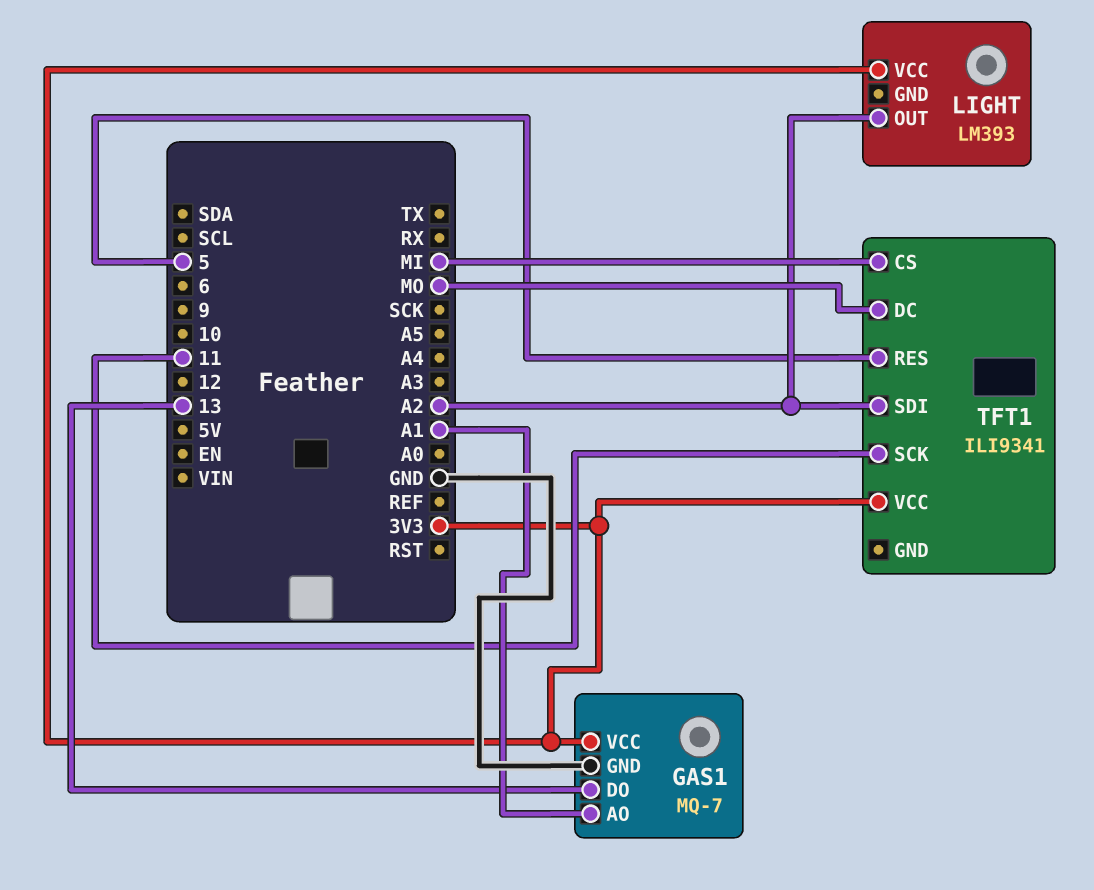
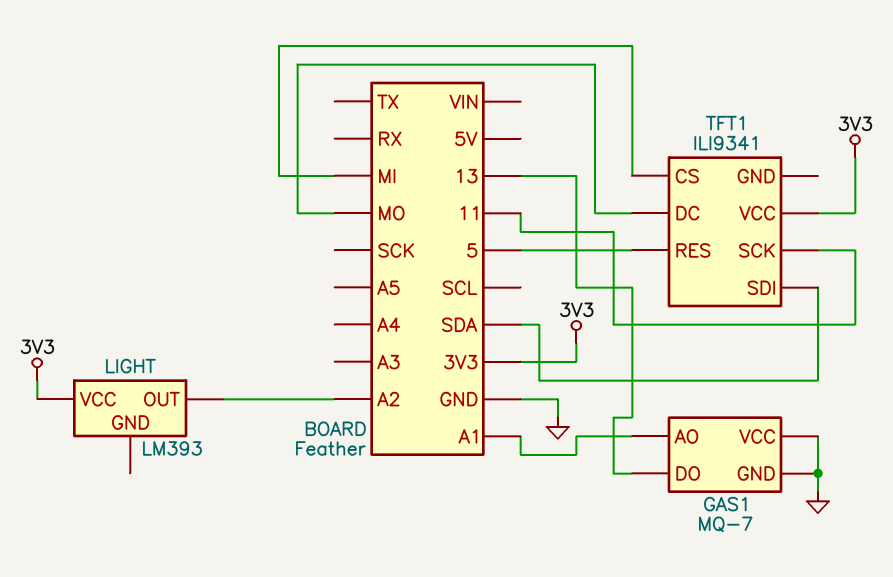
GAS1 pin VCC: 3V3 -> GND
TFT1 pin SDI: A2 -> SDA

